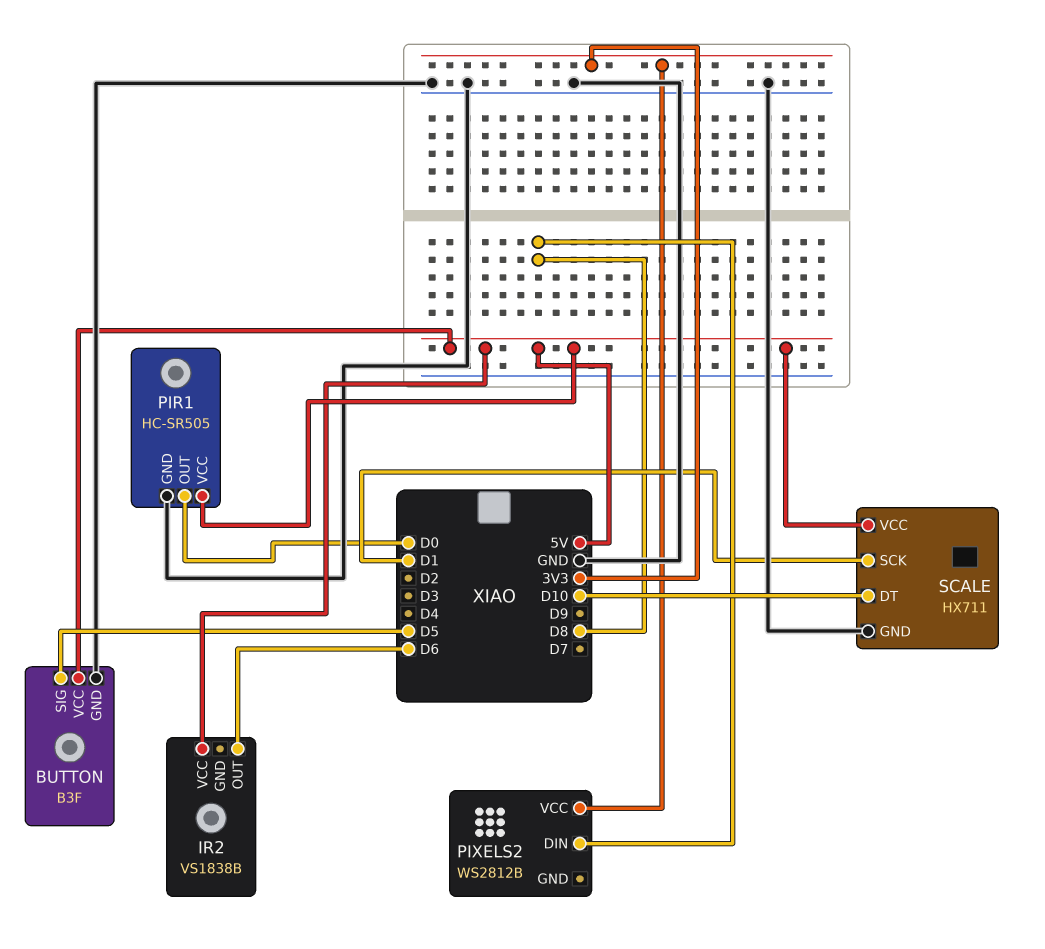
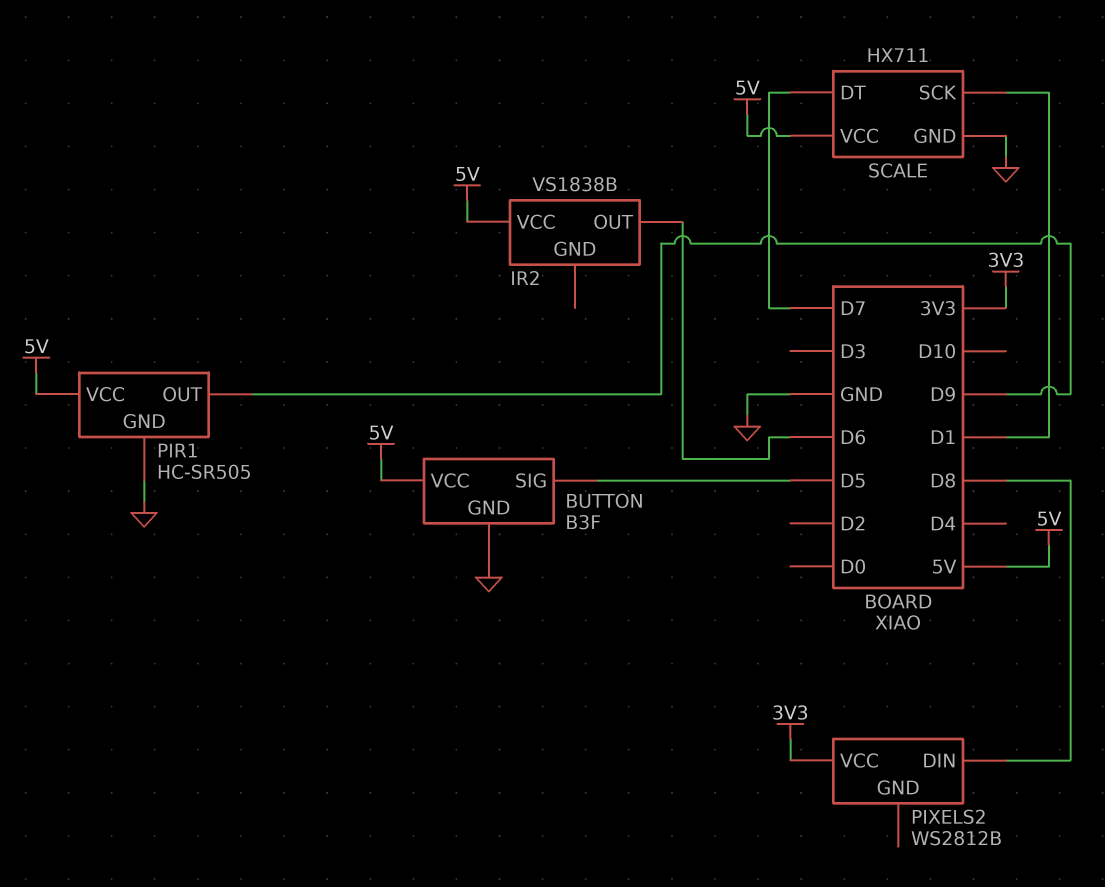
PIR1 pin OUT: D0 -> D9
SCALE pin DT: D10 -> D7

